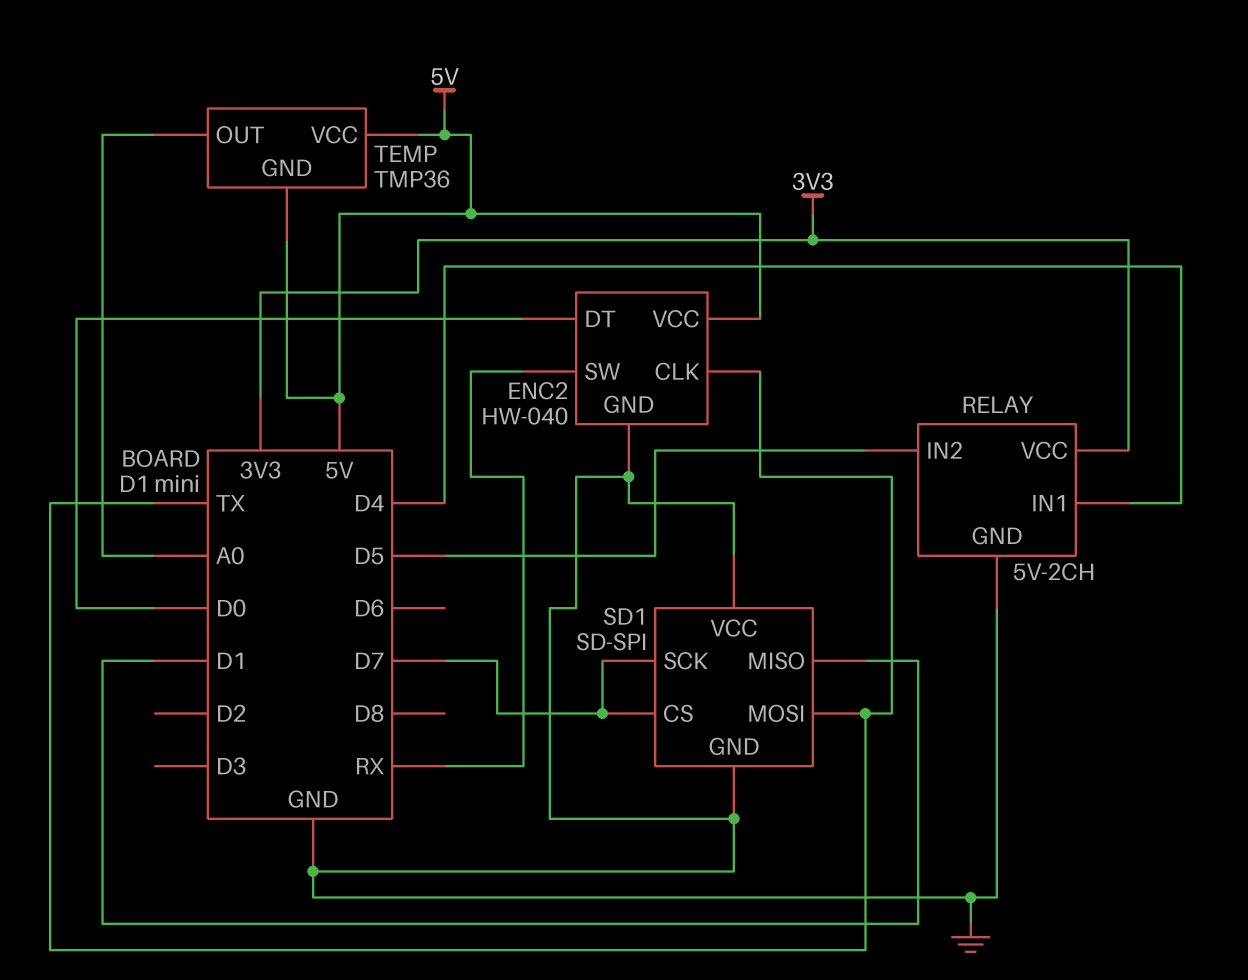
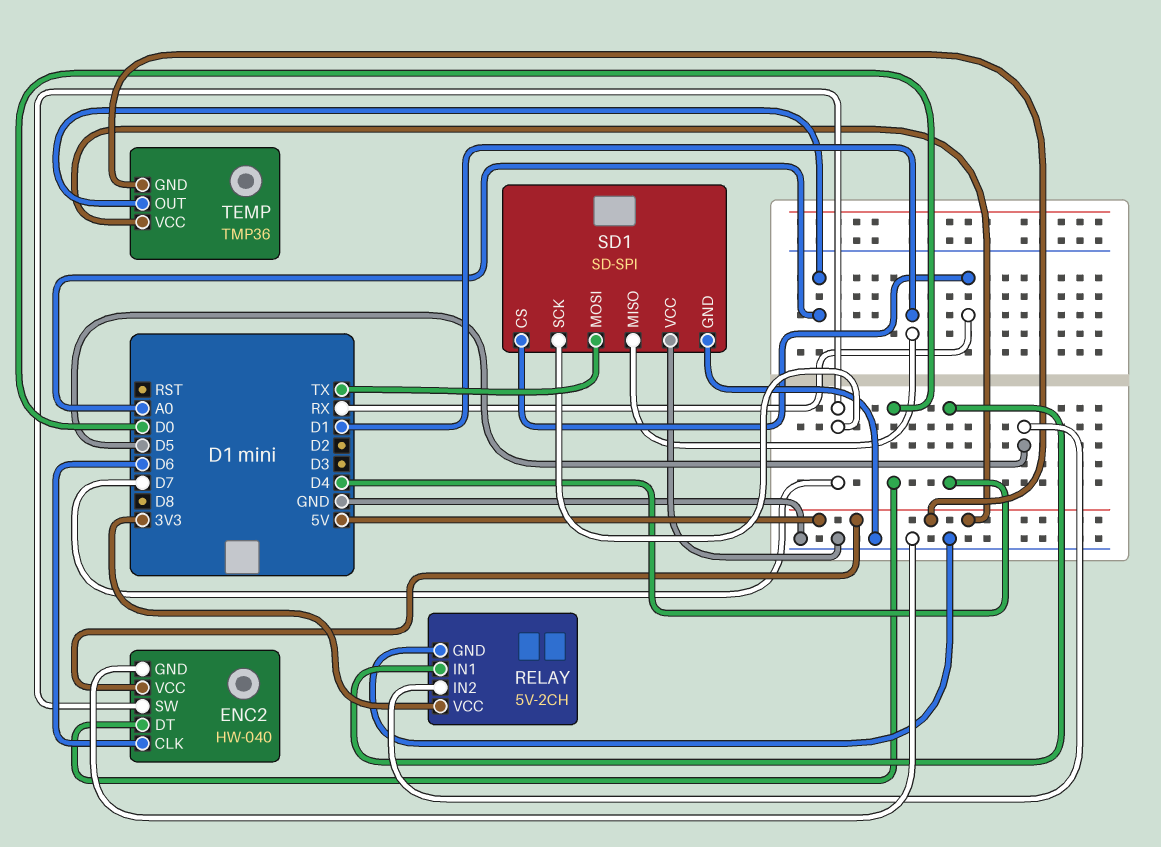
ENC2 pin CLK: TX -> D6
ENC2 pin SW: RX -> D7
SD1 pin CS: D7 -> RX

